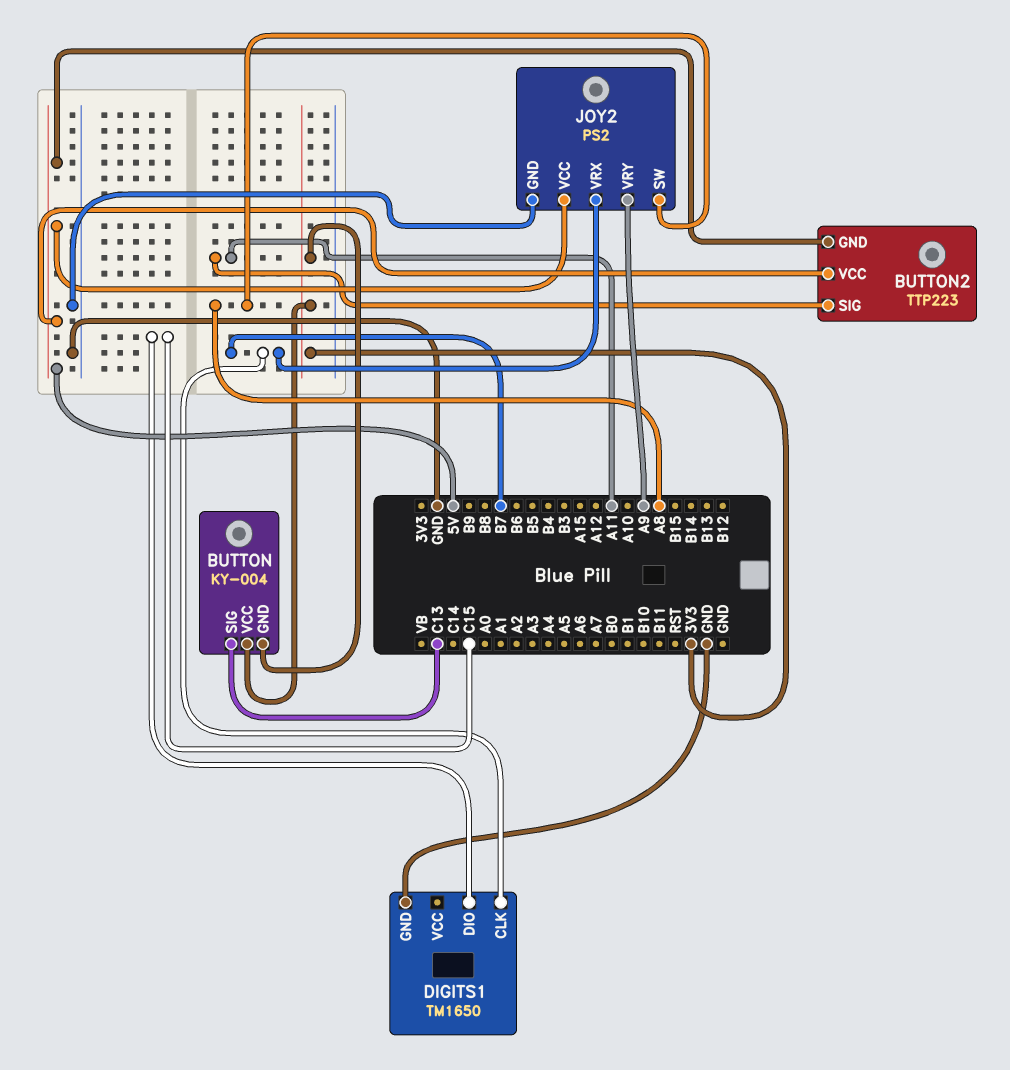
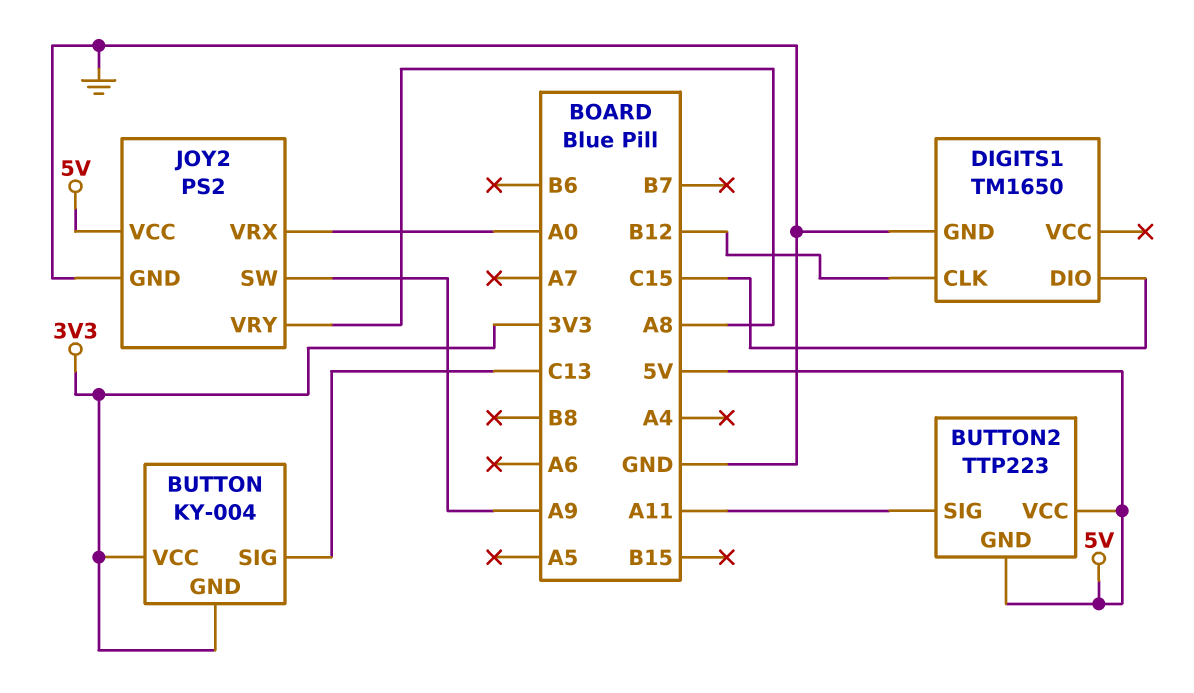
DIGITS1 pin CLK: B7 -> B12
JOY2 pin SW: A8 -> A9
JOY2 pin VRX: B7 -> A0
JOY2 pin VRY: A9 -> A8

